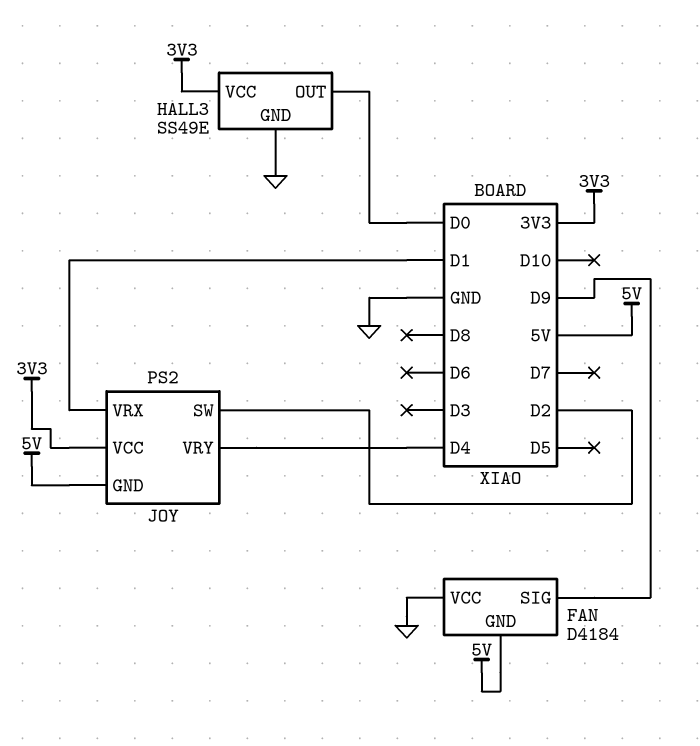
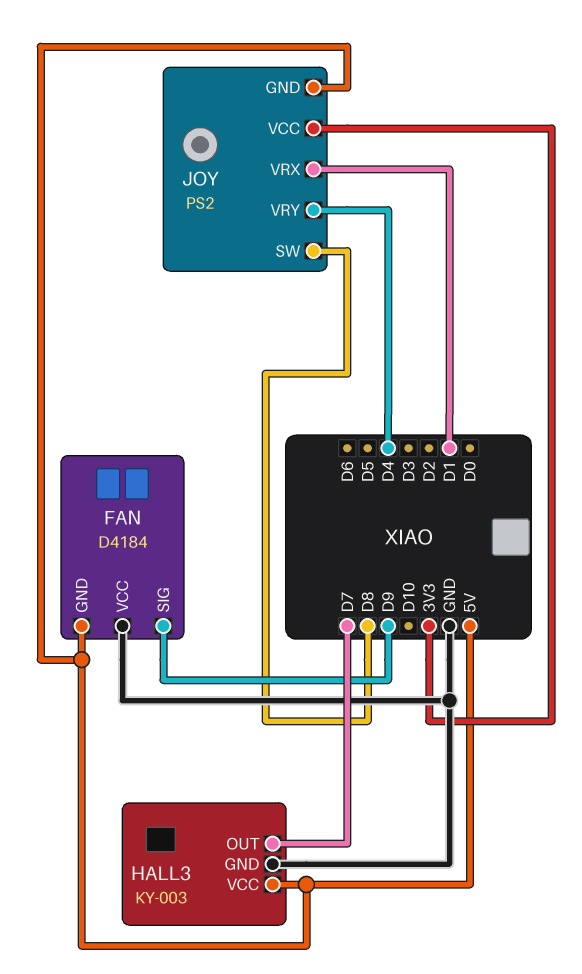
HALL3: SS49E -> KY-003
HALL3 pin OUT: D0 -> D7
HALL3 pin VCC: 3V3 -> 5V
JOY pin SW: D2 -> D8

